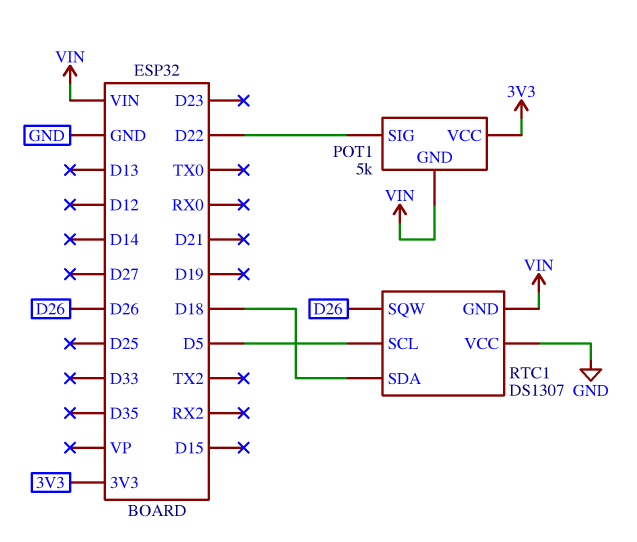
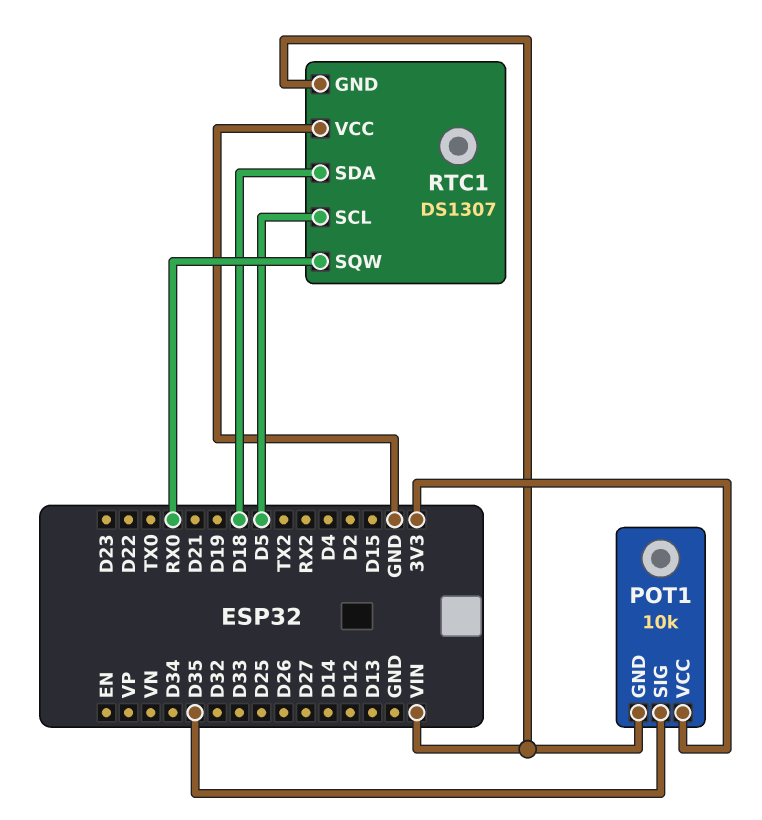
POT1: 5k -> 10k
POT1 pin SIG: D22 -> D35
RTC1 pin SQW: D26 -> RX0

